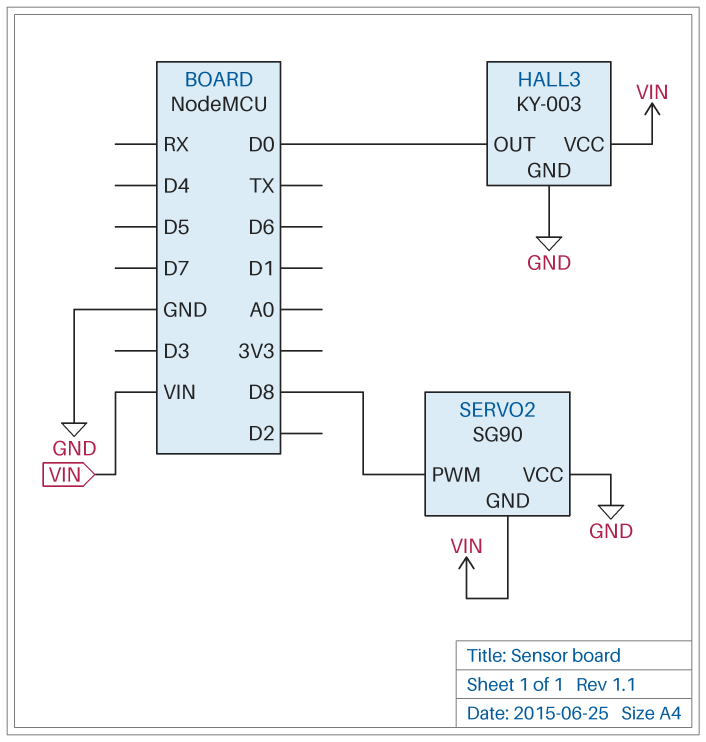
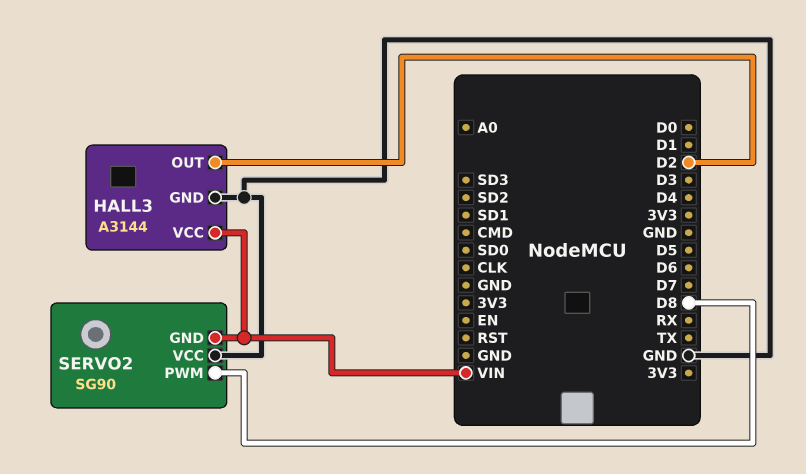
HALL3: KY-003 -> A3144
HALL3 pin OUT: D0 -> D2

